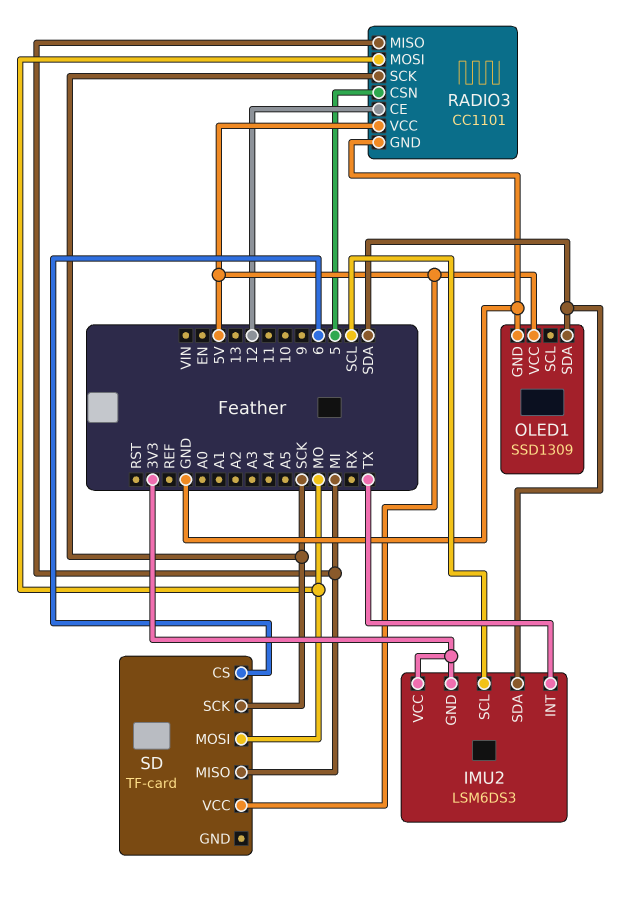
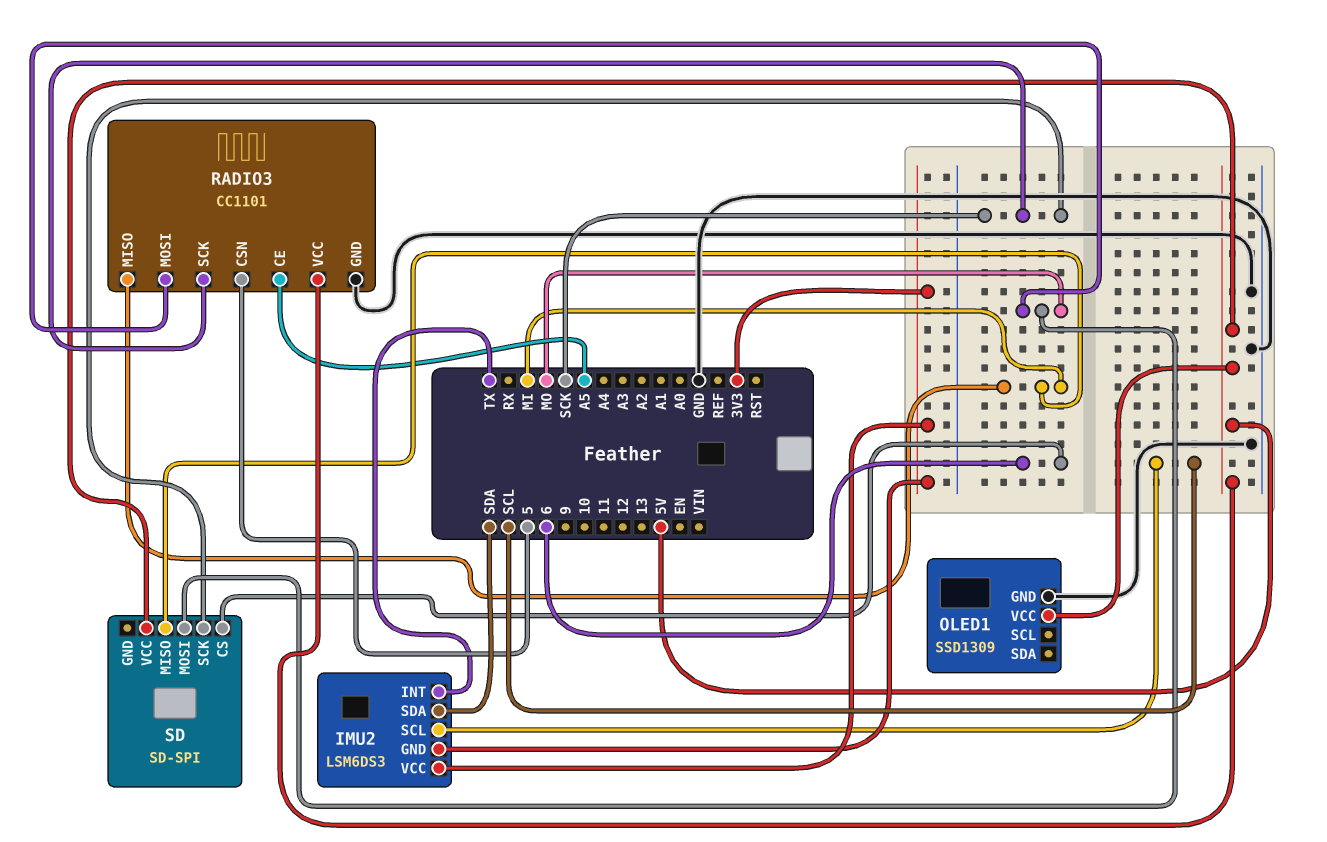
OLED1 pin SDA: SDA -> none
RADIO3 pin CE: 12 -> A5
SD: TF-card -> SD-SPI

